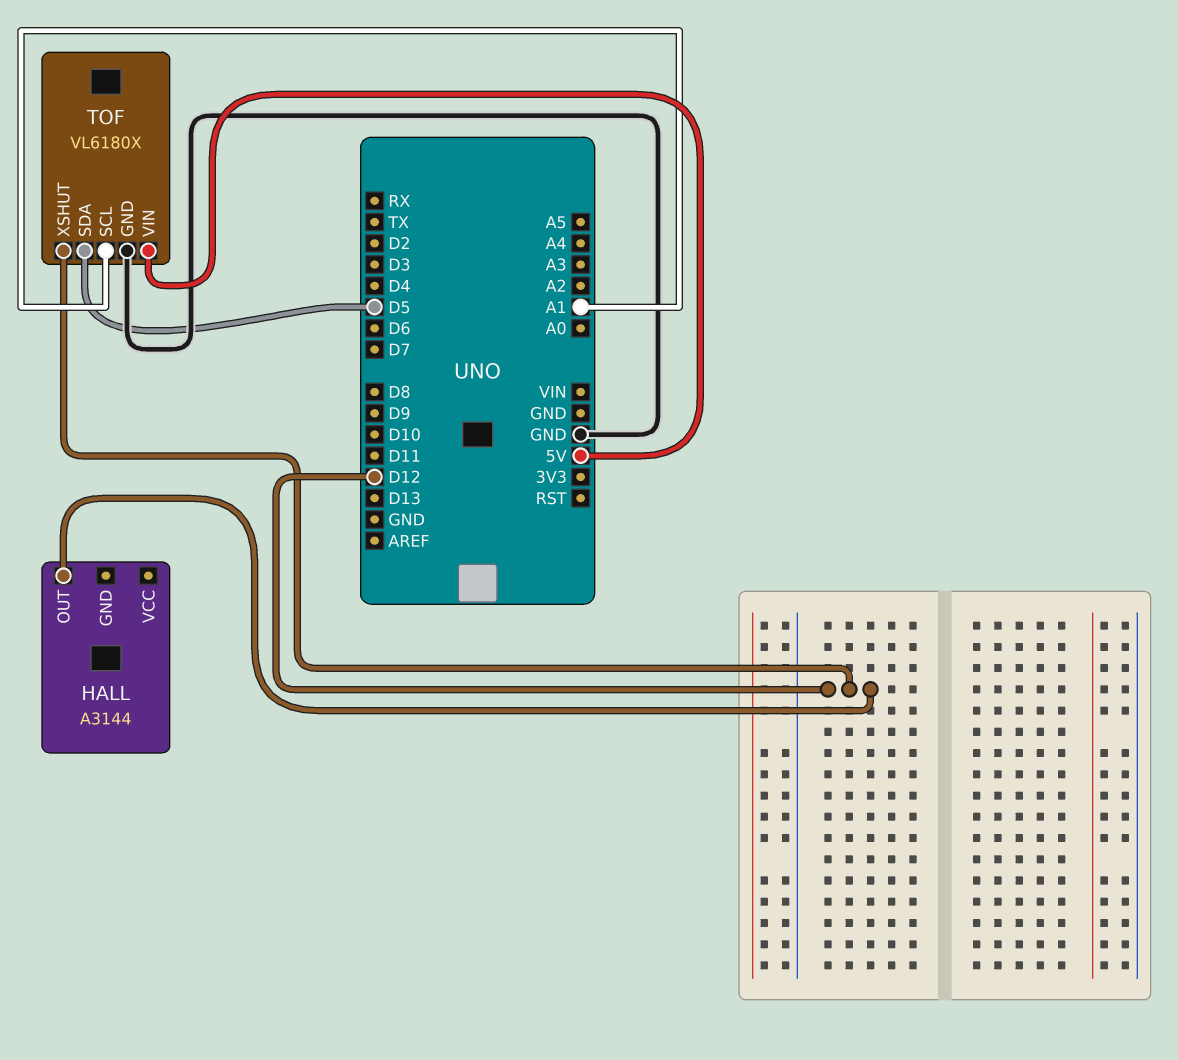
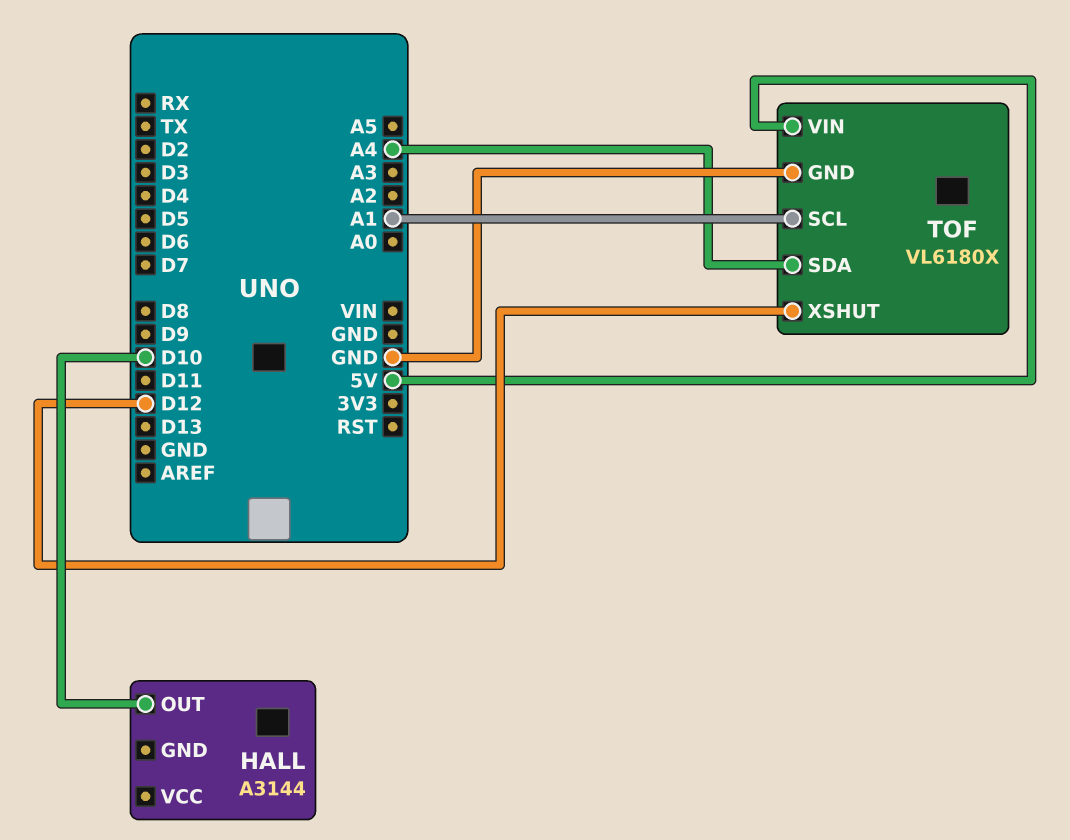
HALL pin OUT: D12 -> D10
TOF pin SDA: D5 -> A4

